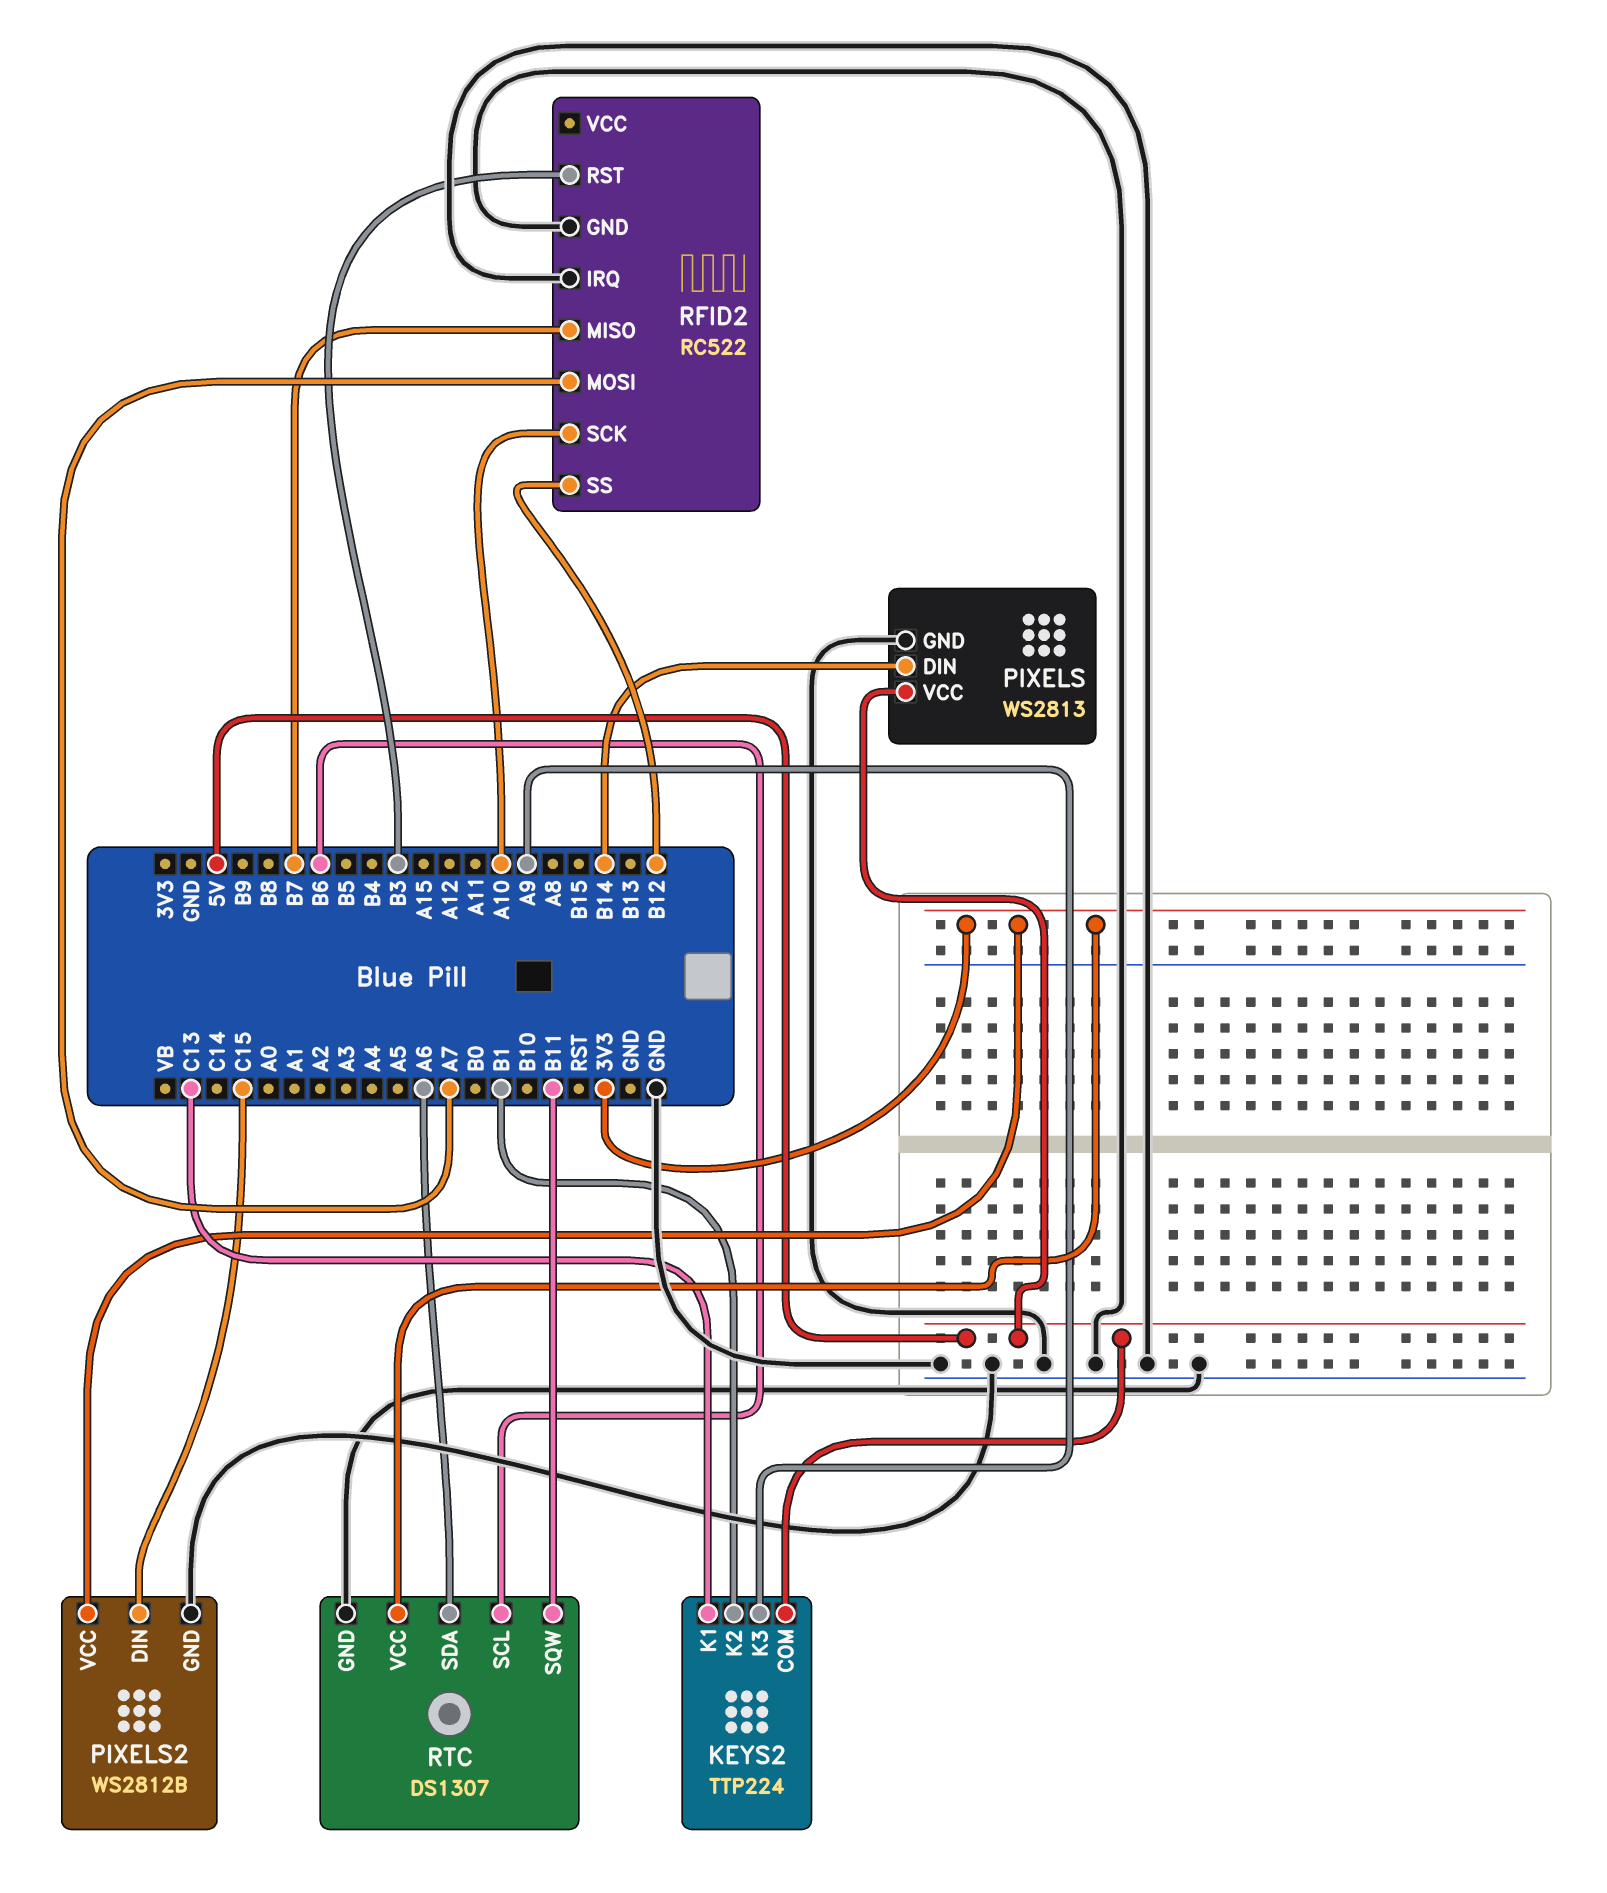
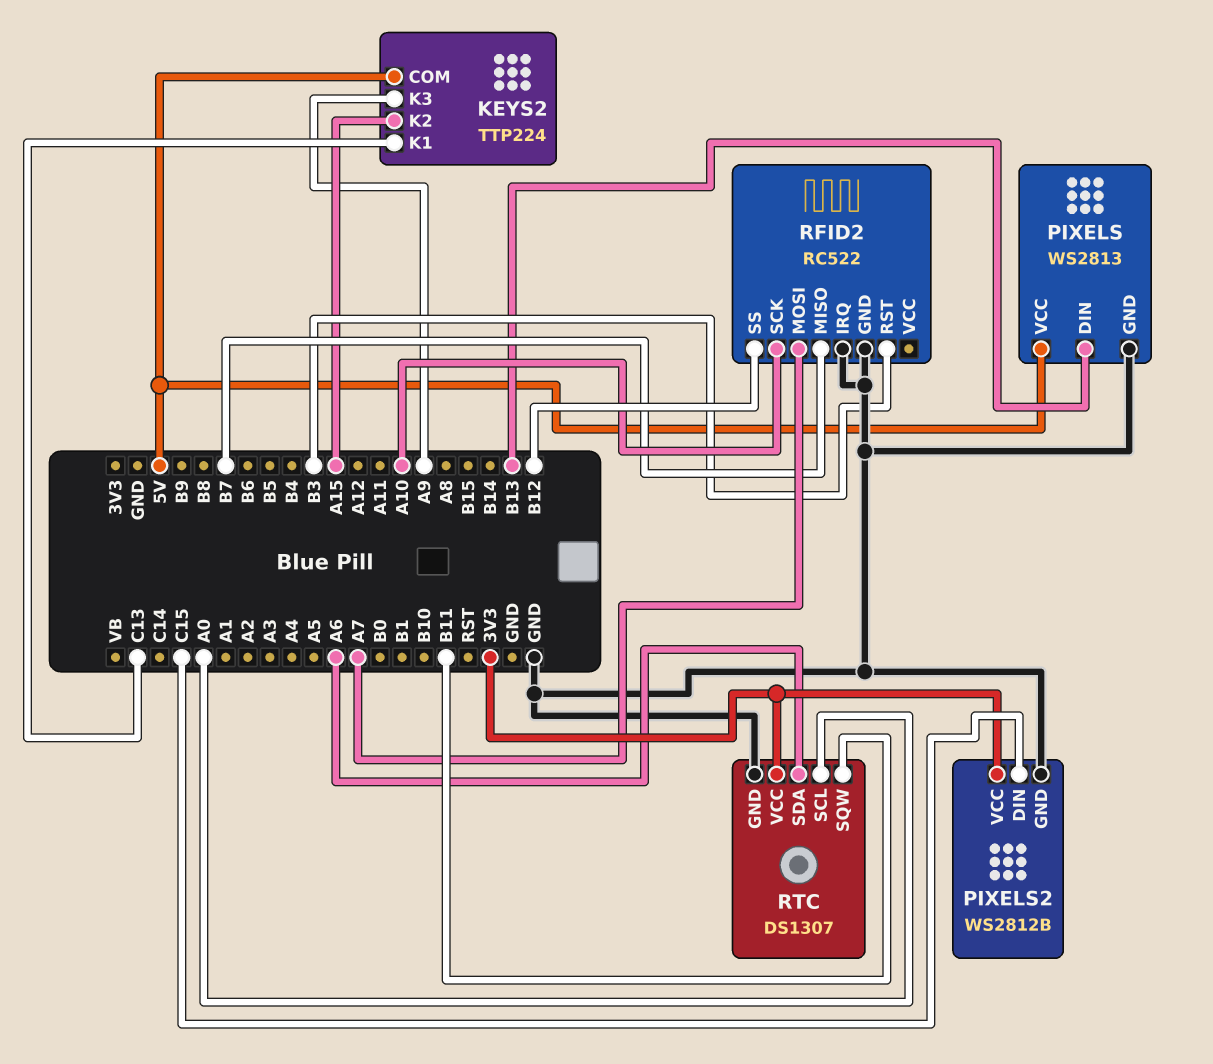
KEYS2 pin K2: B1 -> A15
PIXELS pin DIN: B14 -> B13
RTC pin SCL: B6 -> A0

